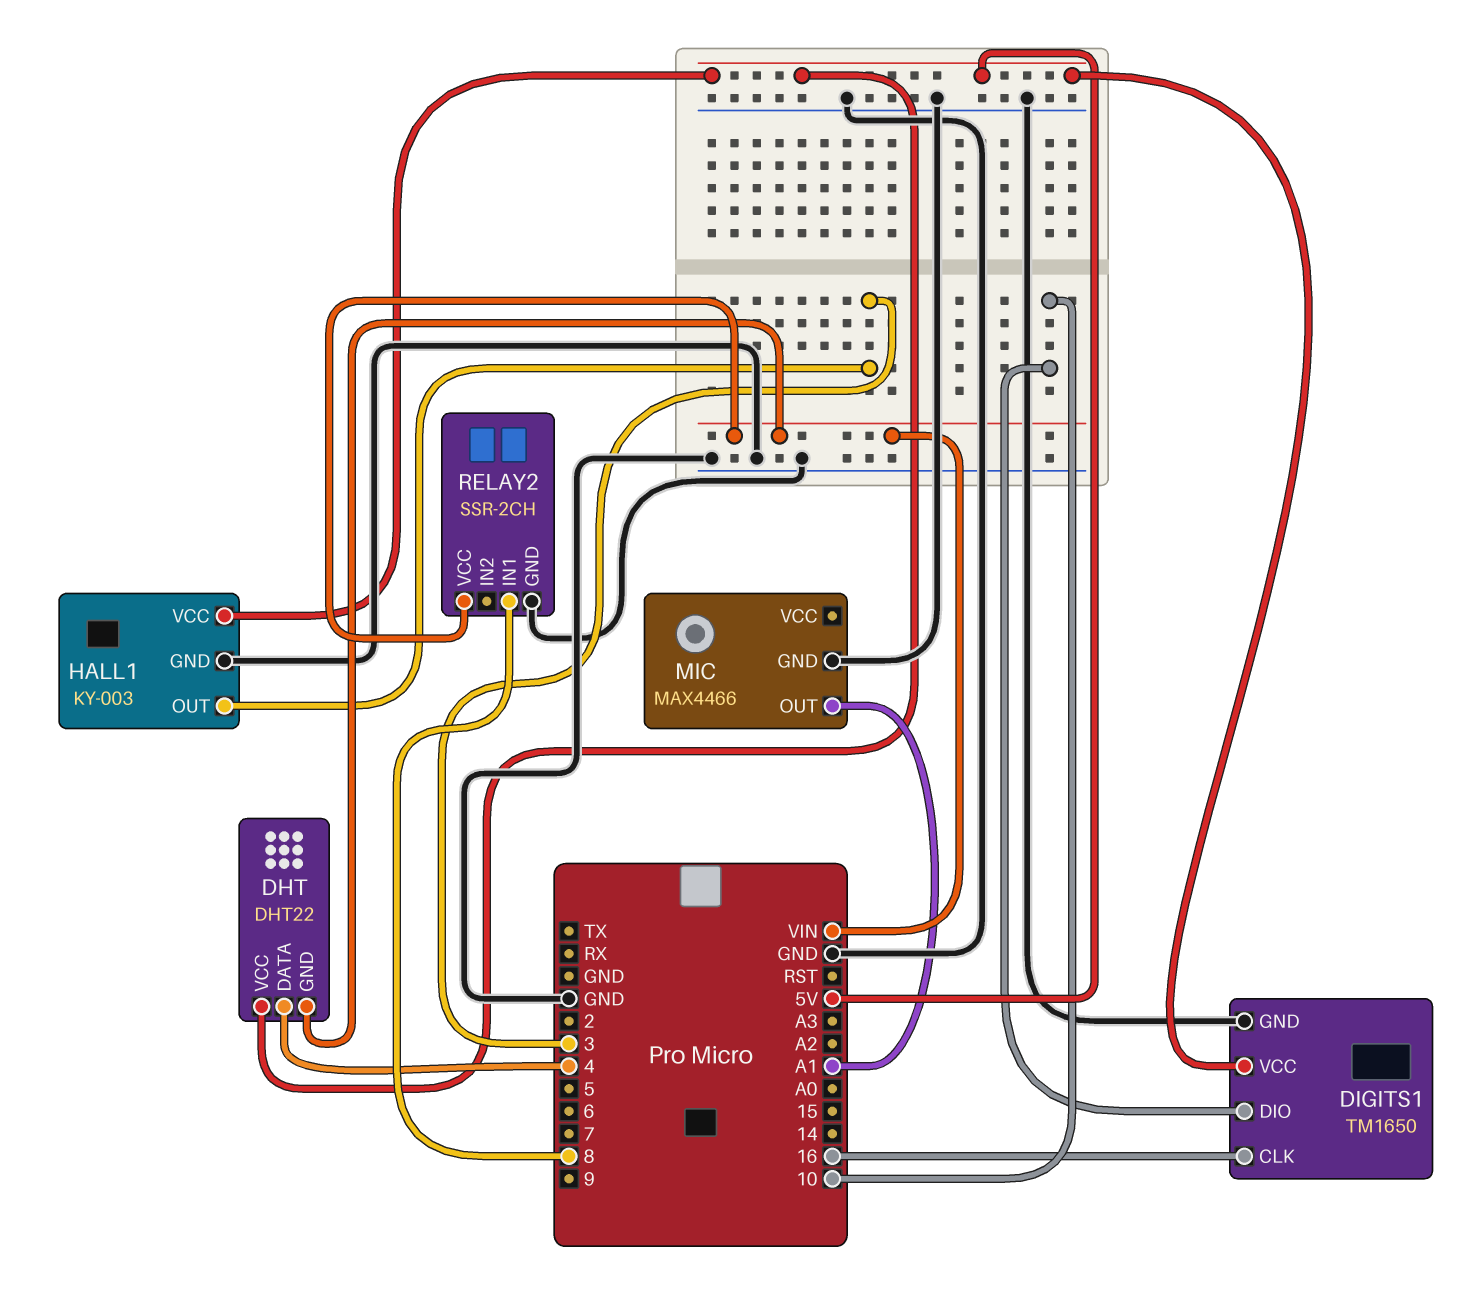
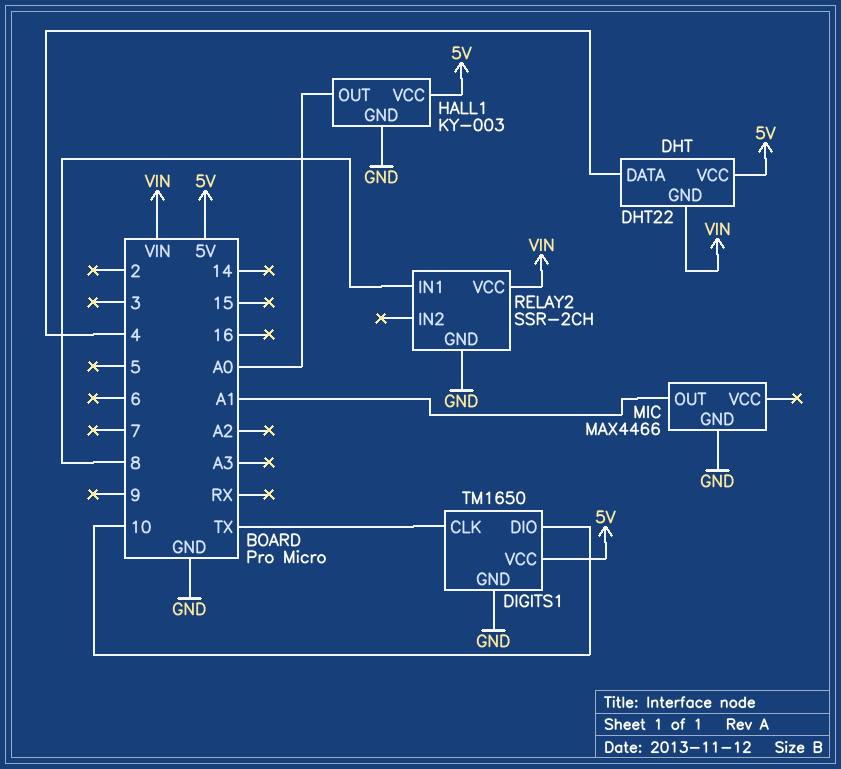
DIGITS1 pin CLK: 16 -> TX
HALL1 pin OUT: 3 -> A0

